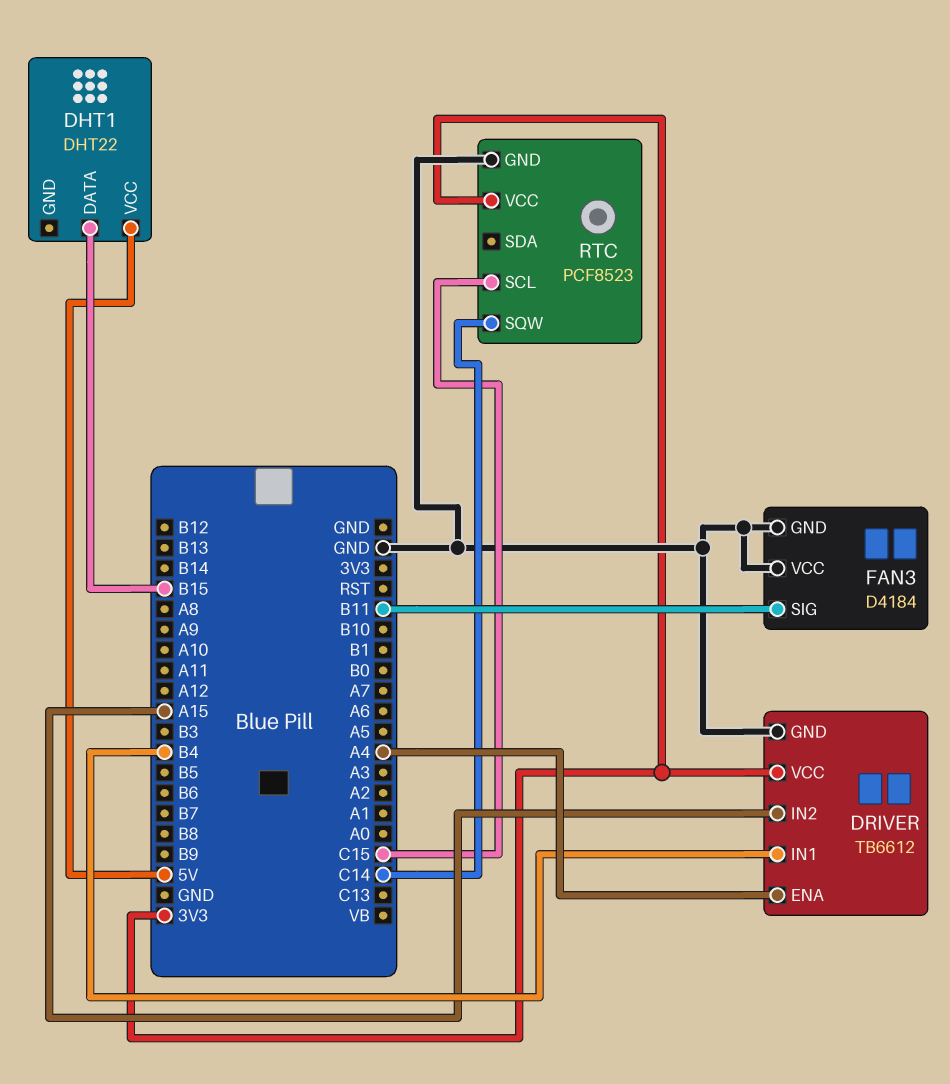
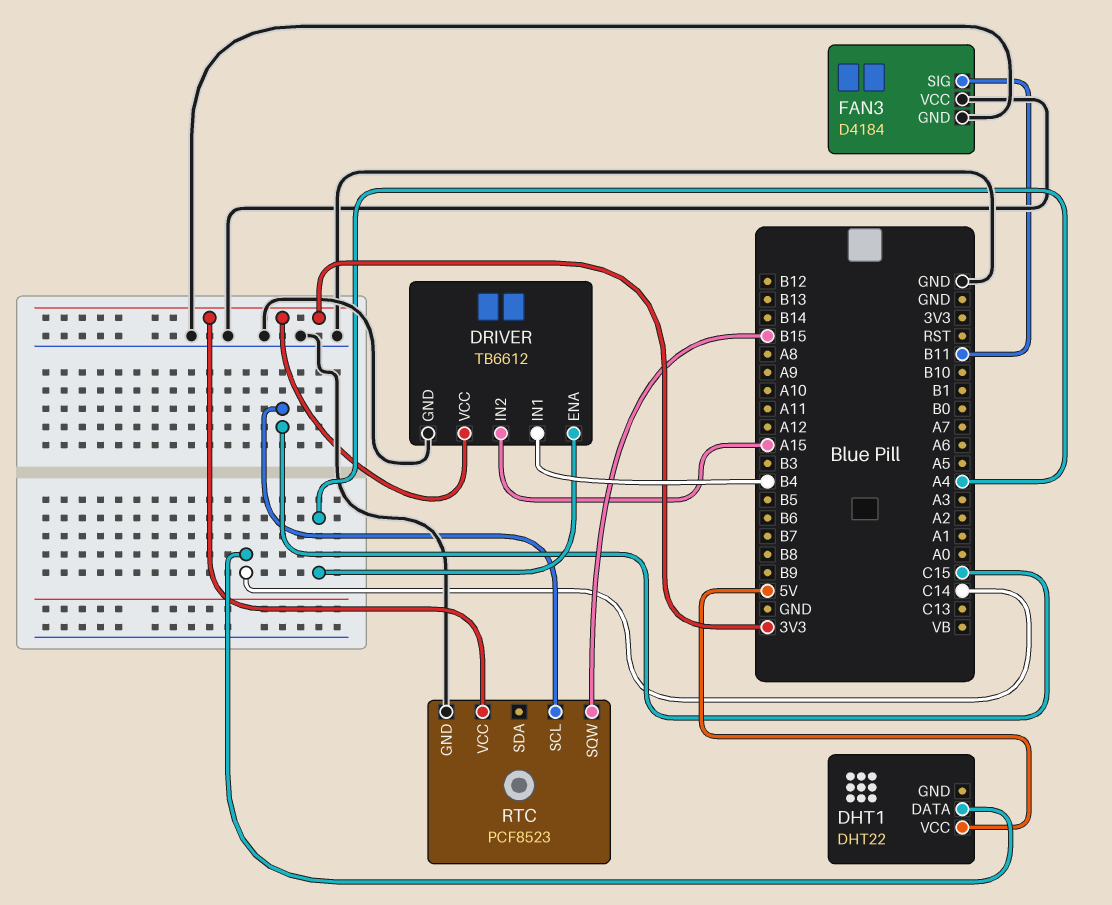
DHT1 pin DATA: B15 -> C14
RTC pin SQW: C14 -> B15

